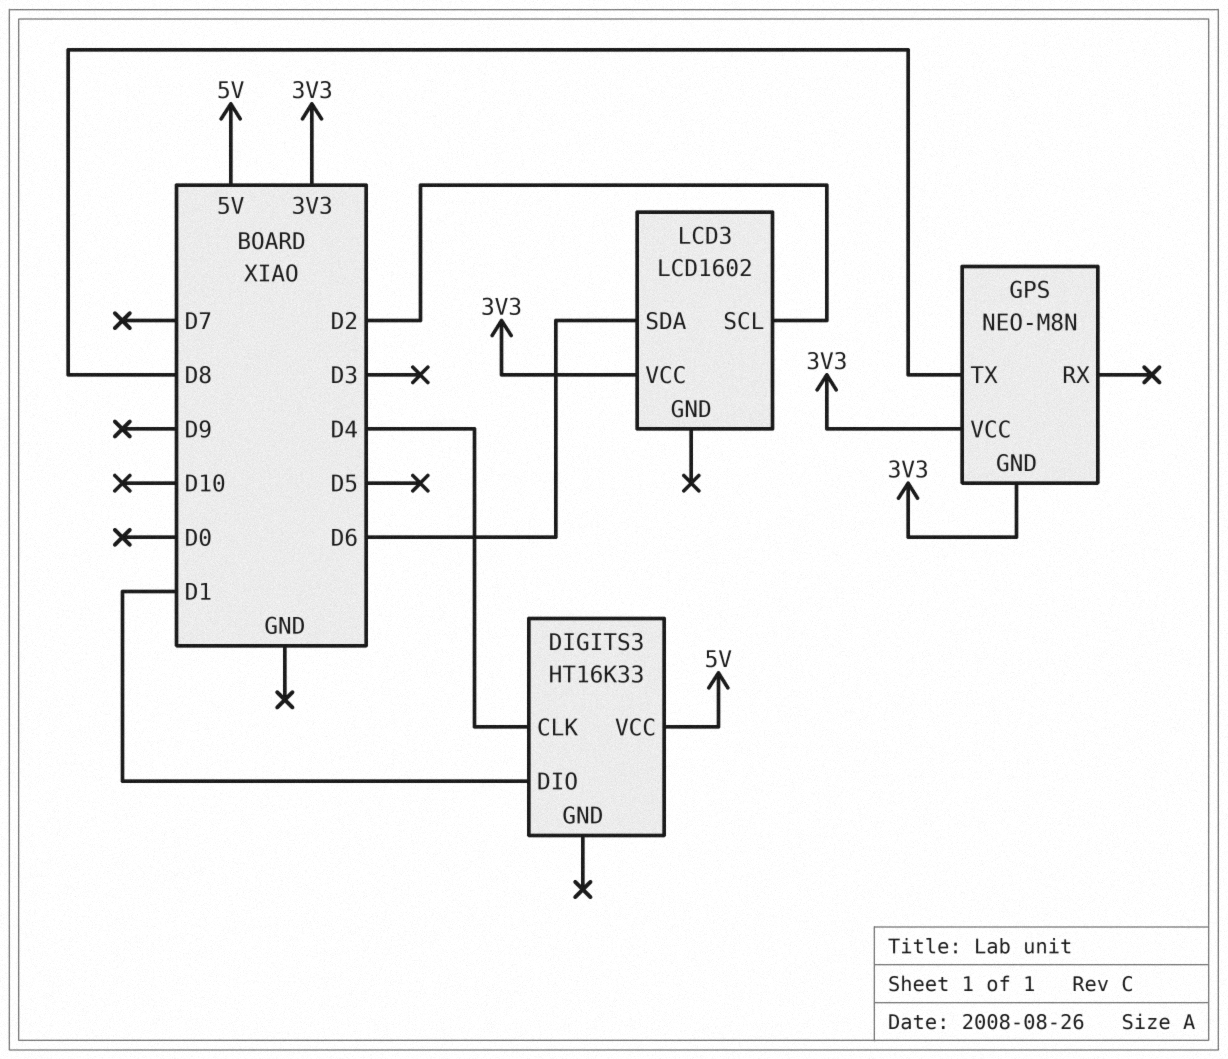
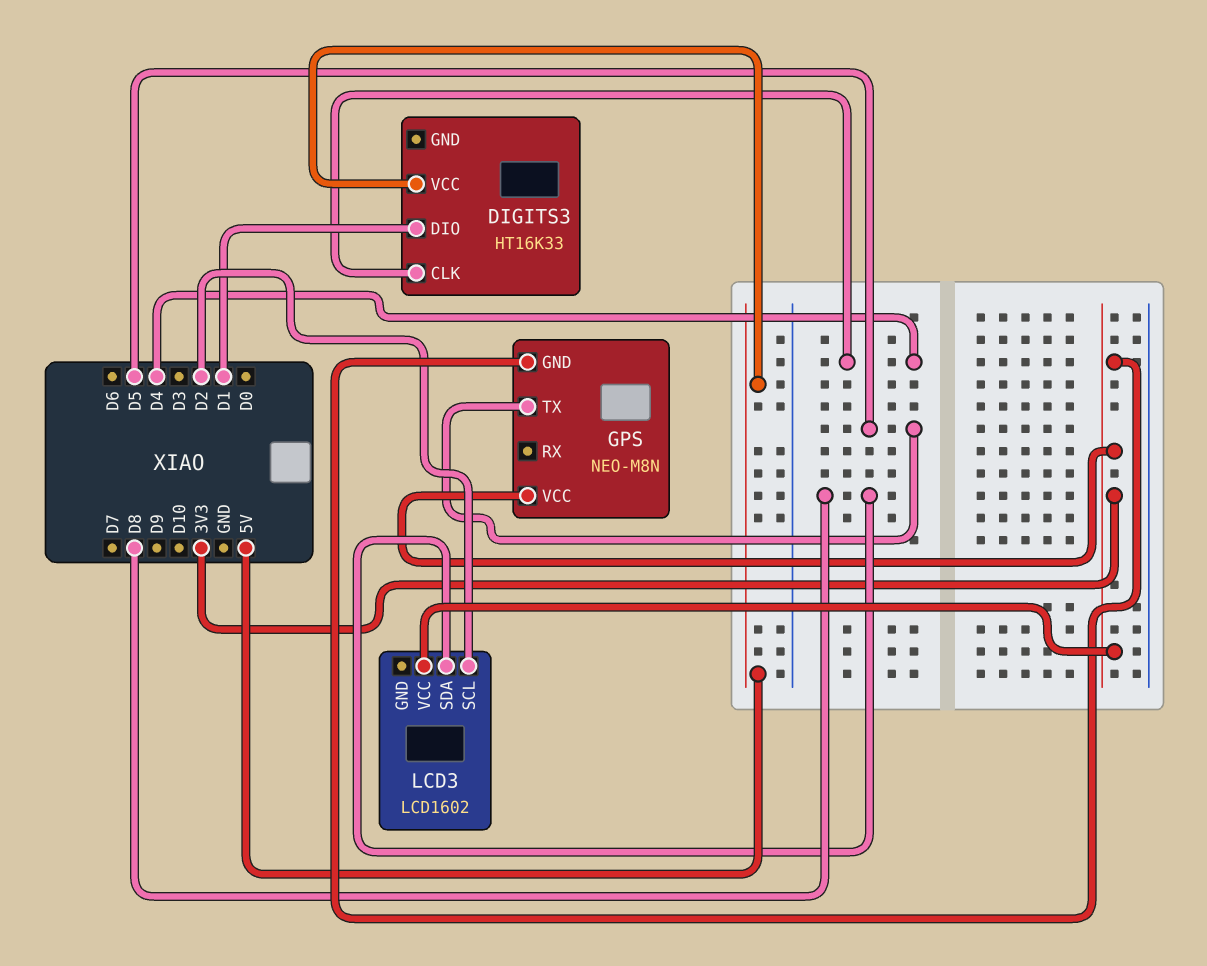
GPS pin TX: D8 -> D5
LCD3 pin SDA: D6 -> D8

